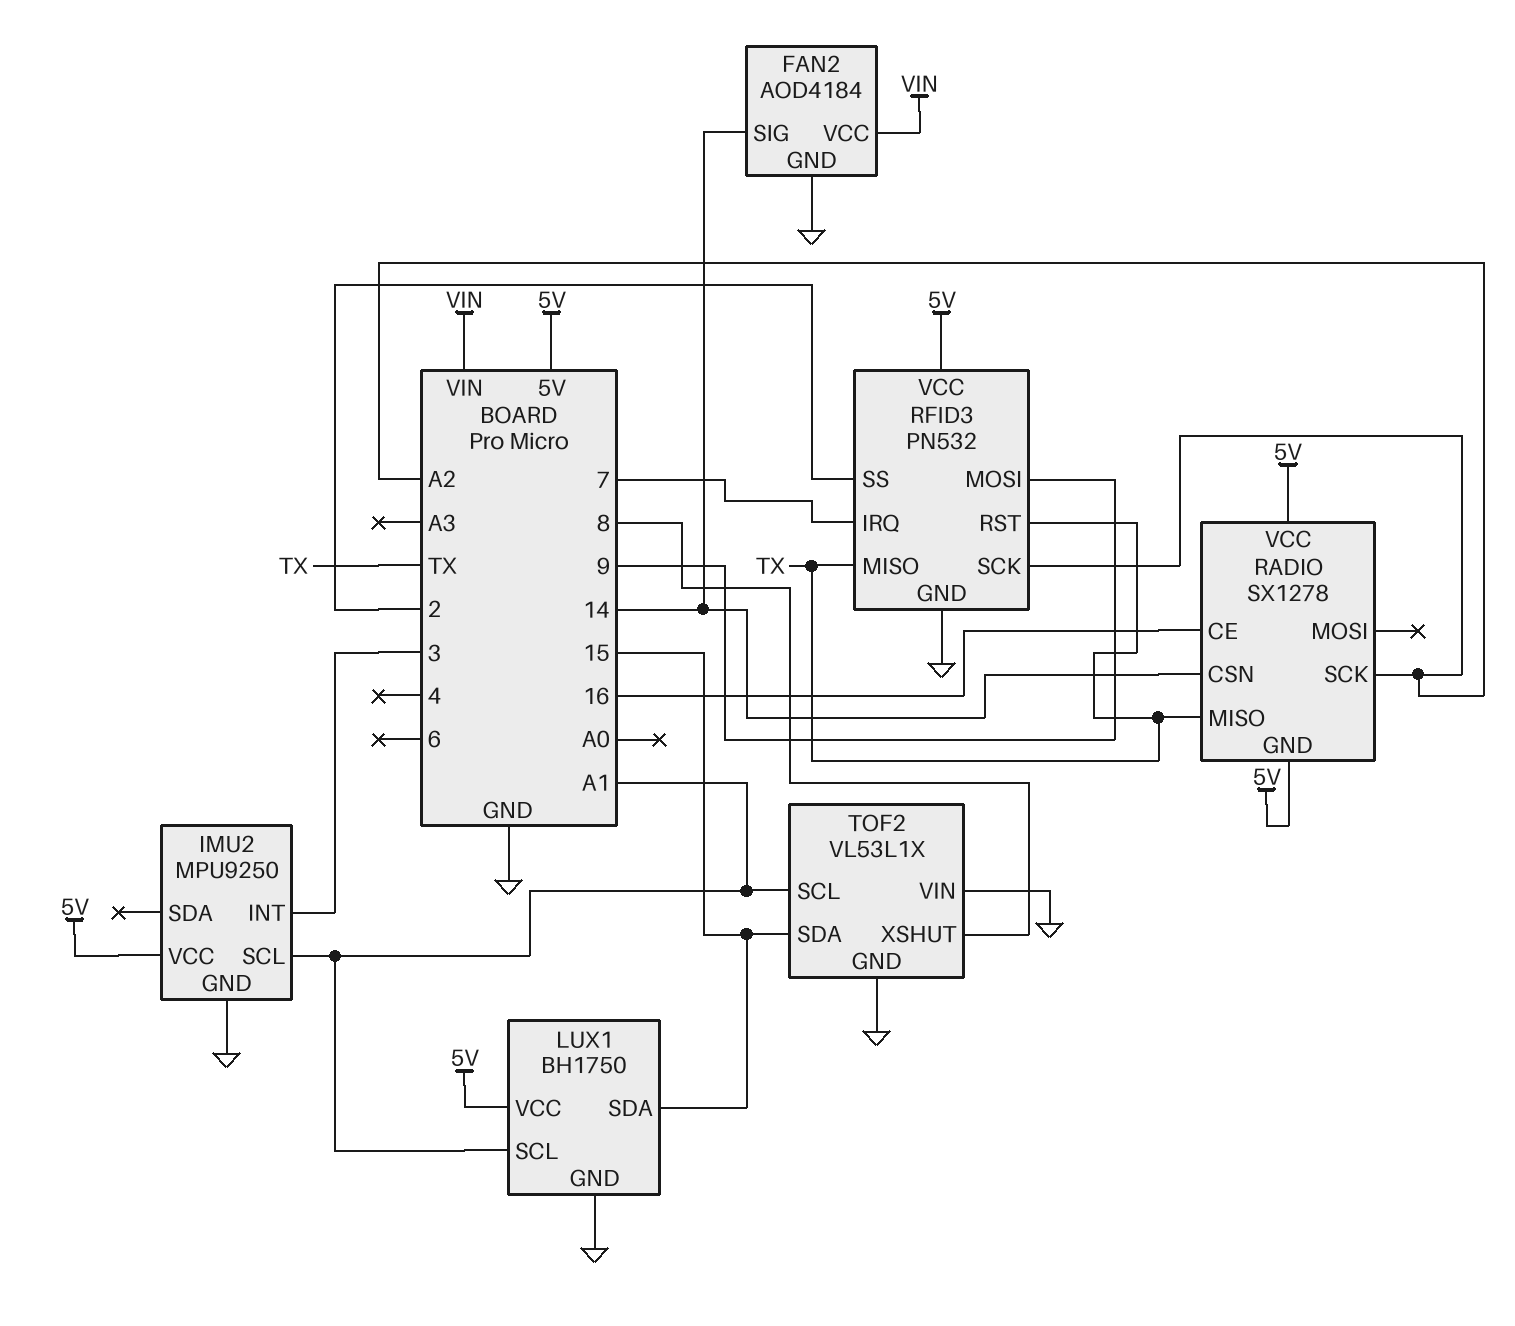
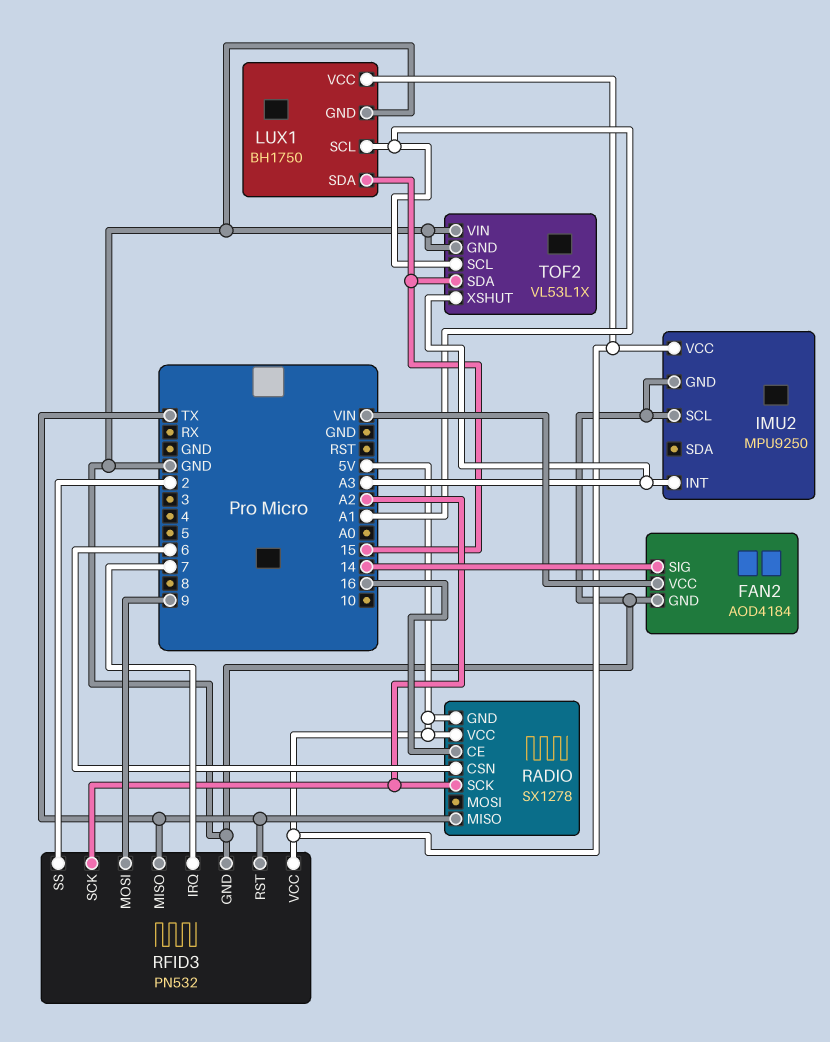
IMU2 pin INT: 3 -> A3
IMU2 pin SCL: A1 -> GND
RADIO pin CSN: 14 -> 6
TOF2 pin XSHUT: 8 -> A3

